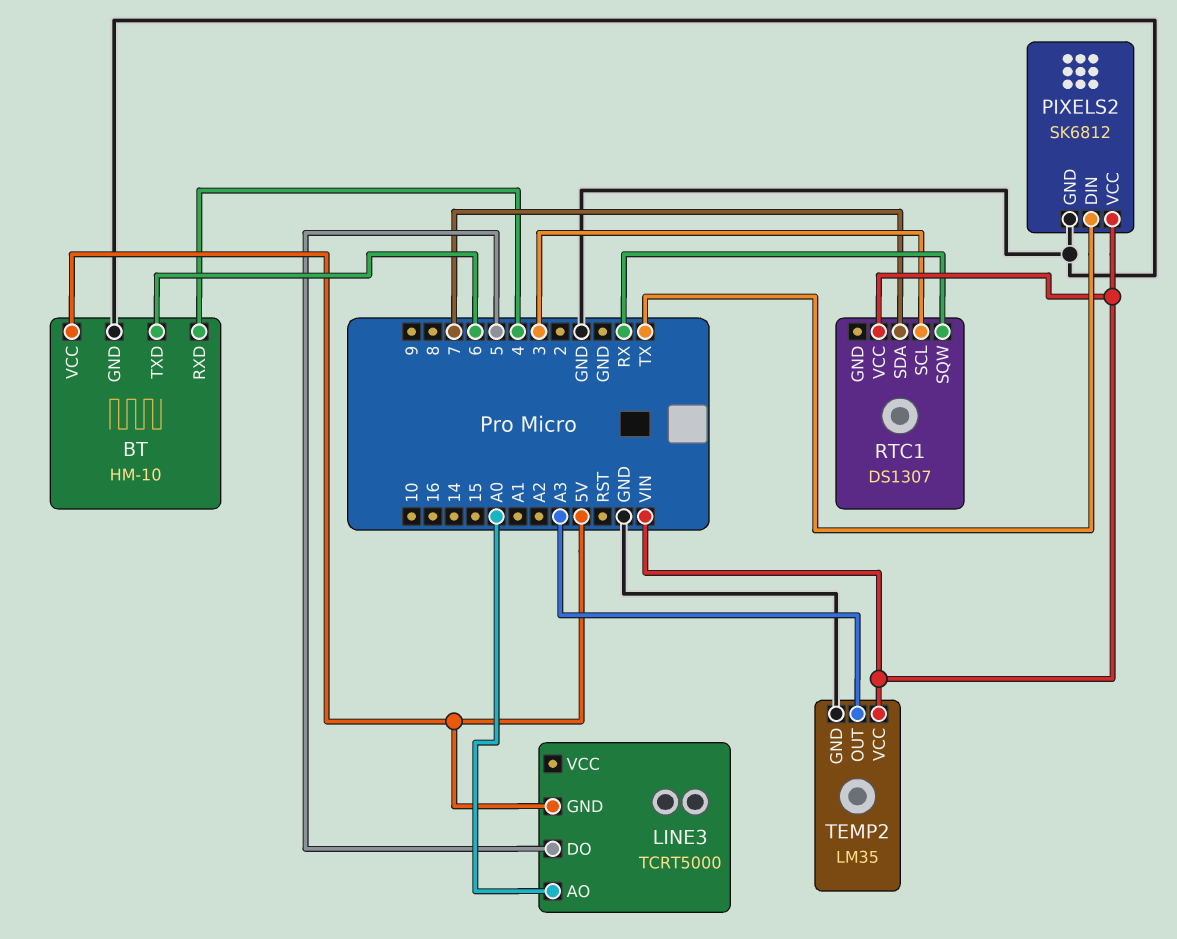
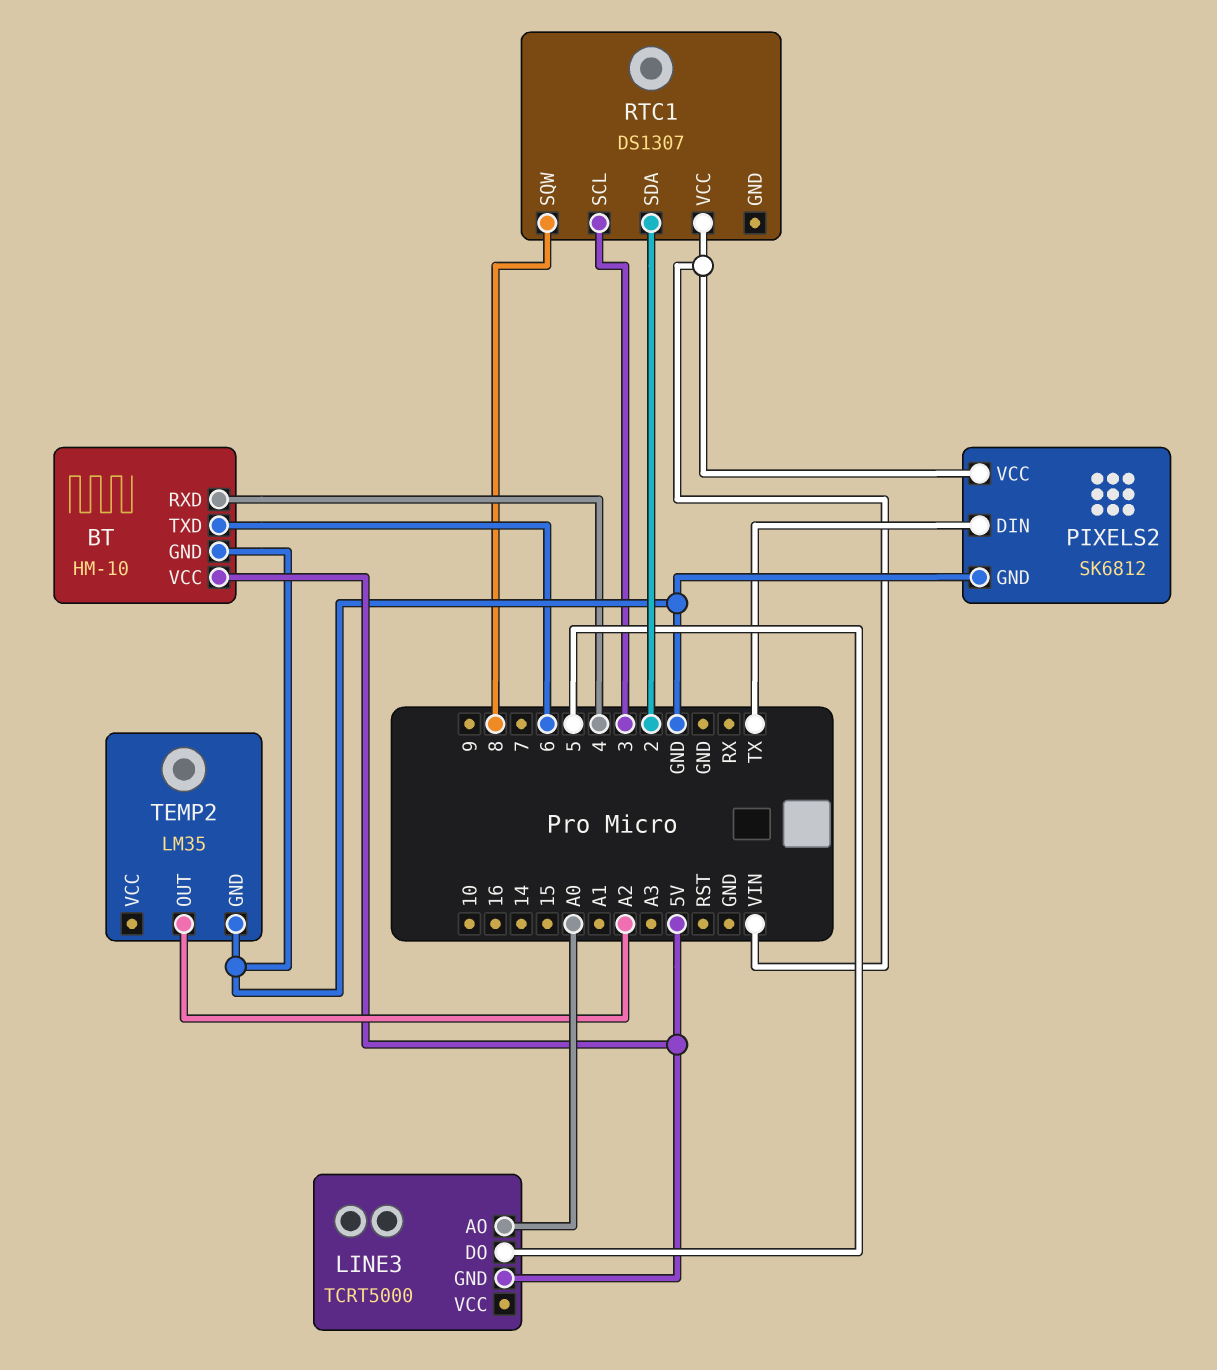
RTC1 pin SDA: 7 -> 2
RTC1 pin SQW: RX -> 8
TEMP2 pin OUT: A3 -> A2
TEMP2 pin VCC: VIN -> none

